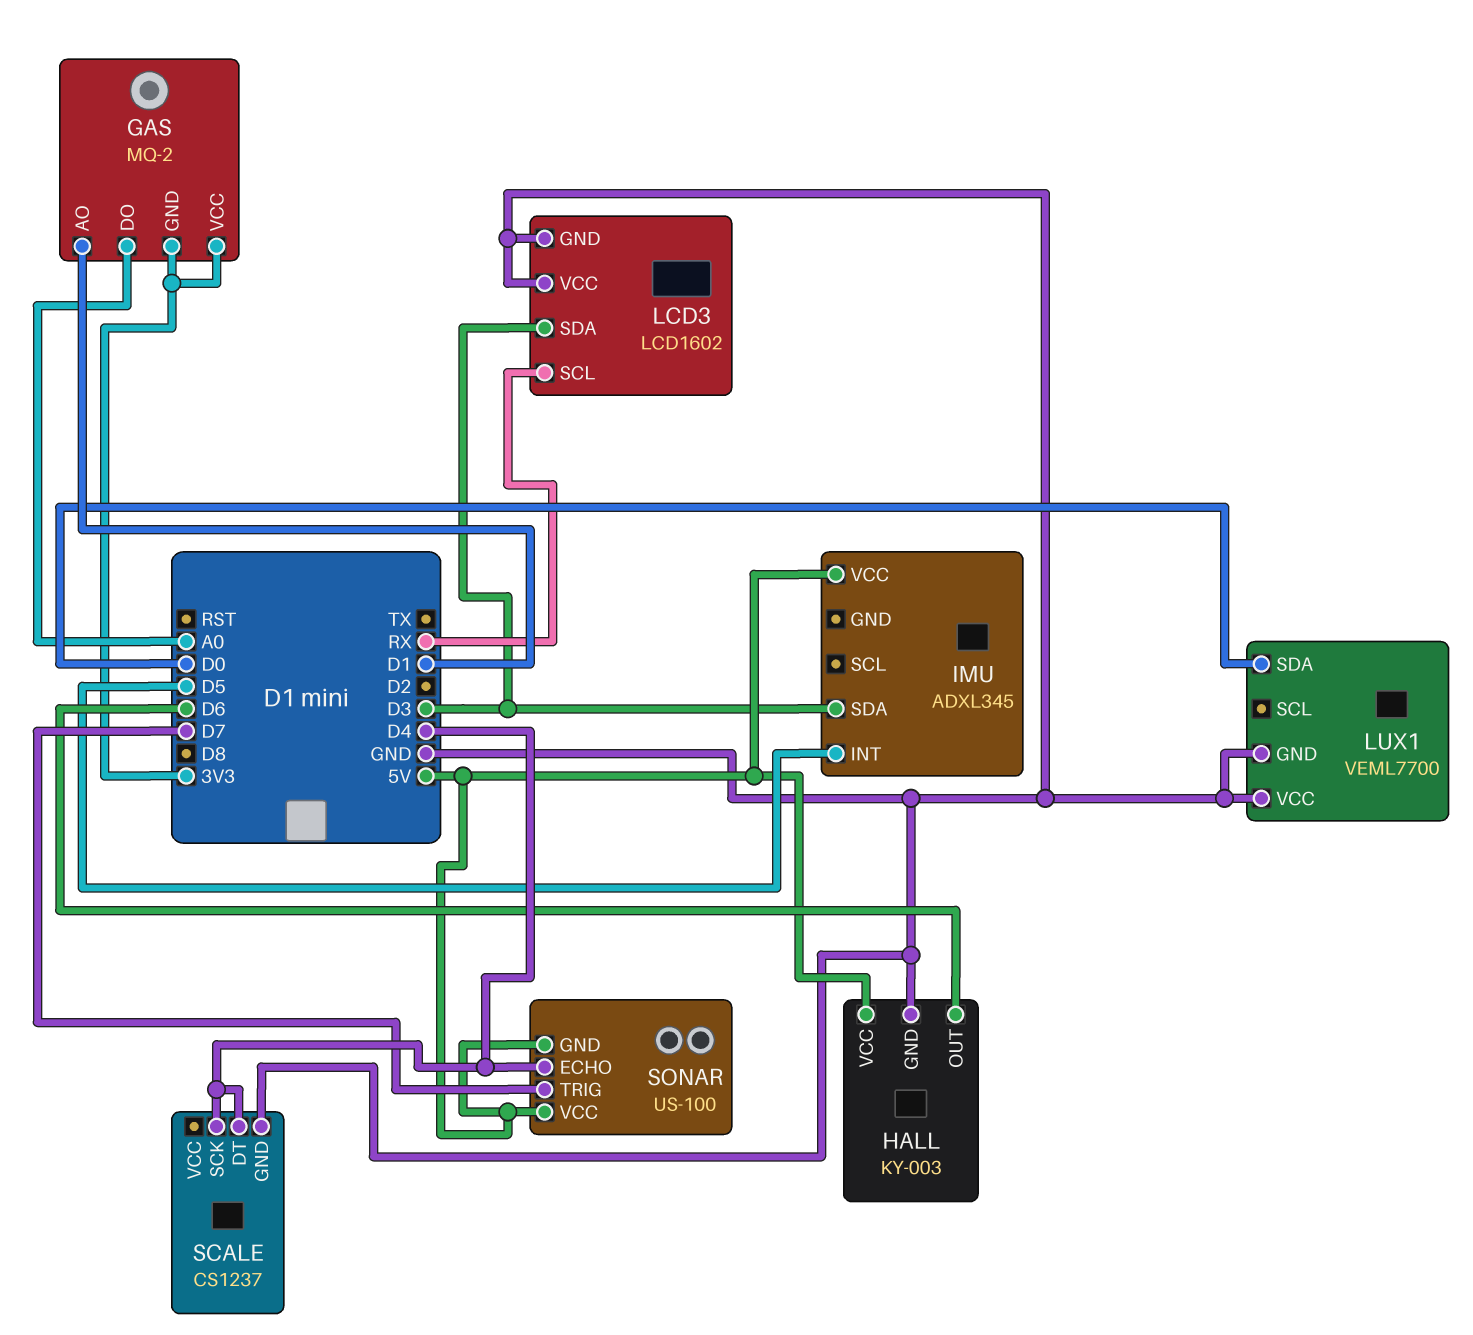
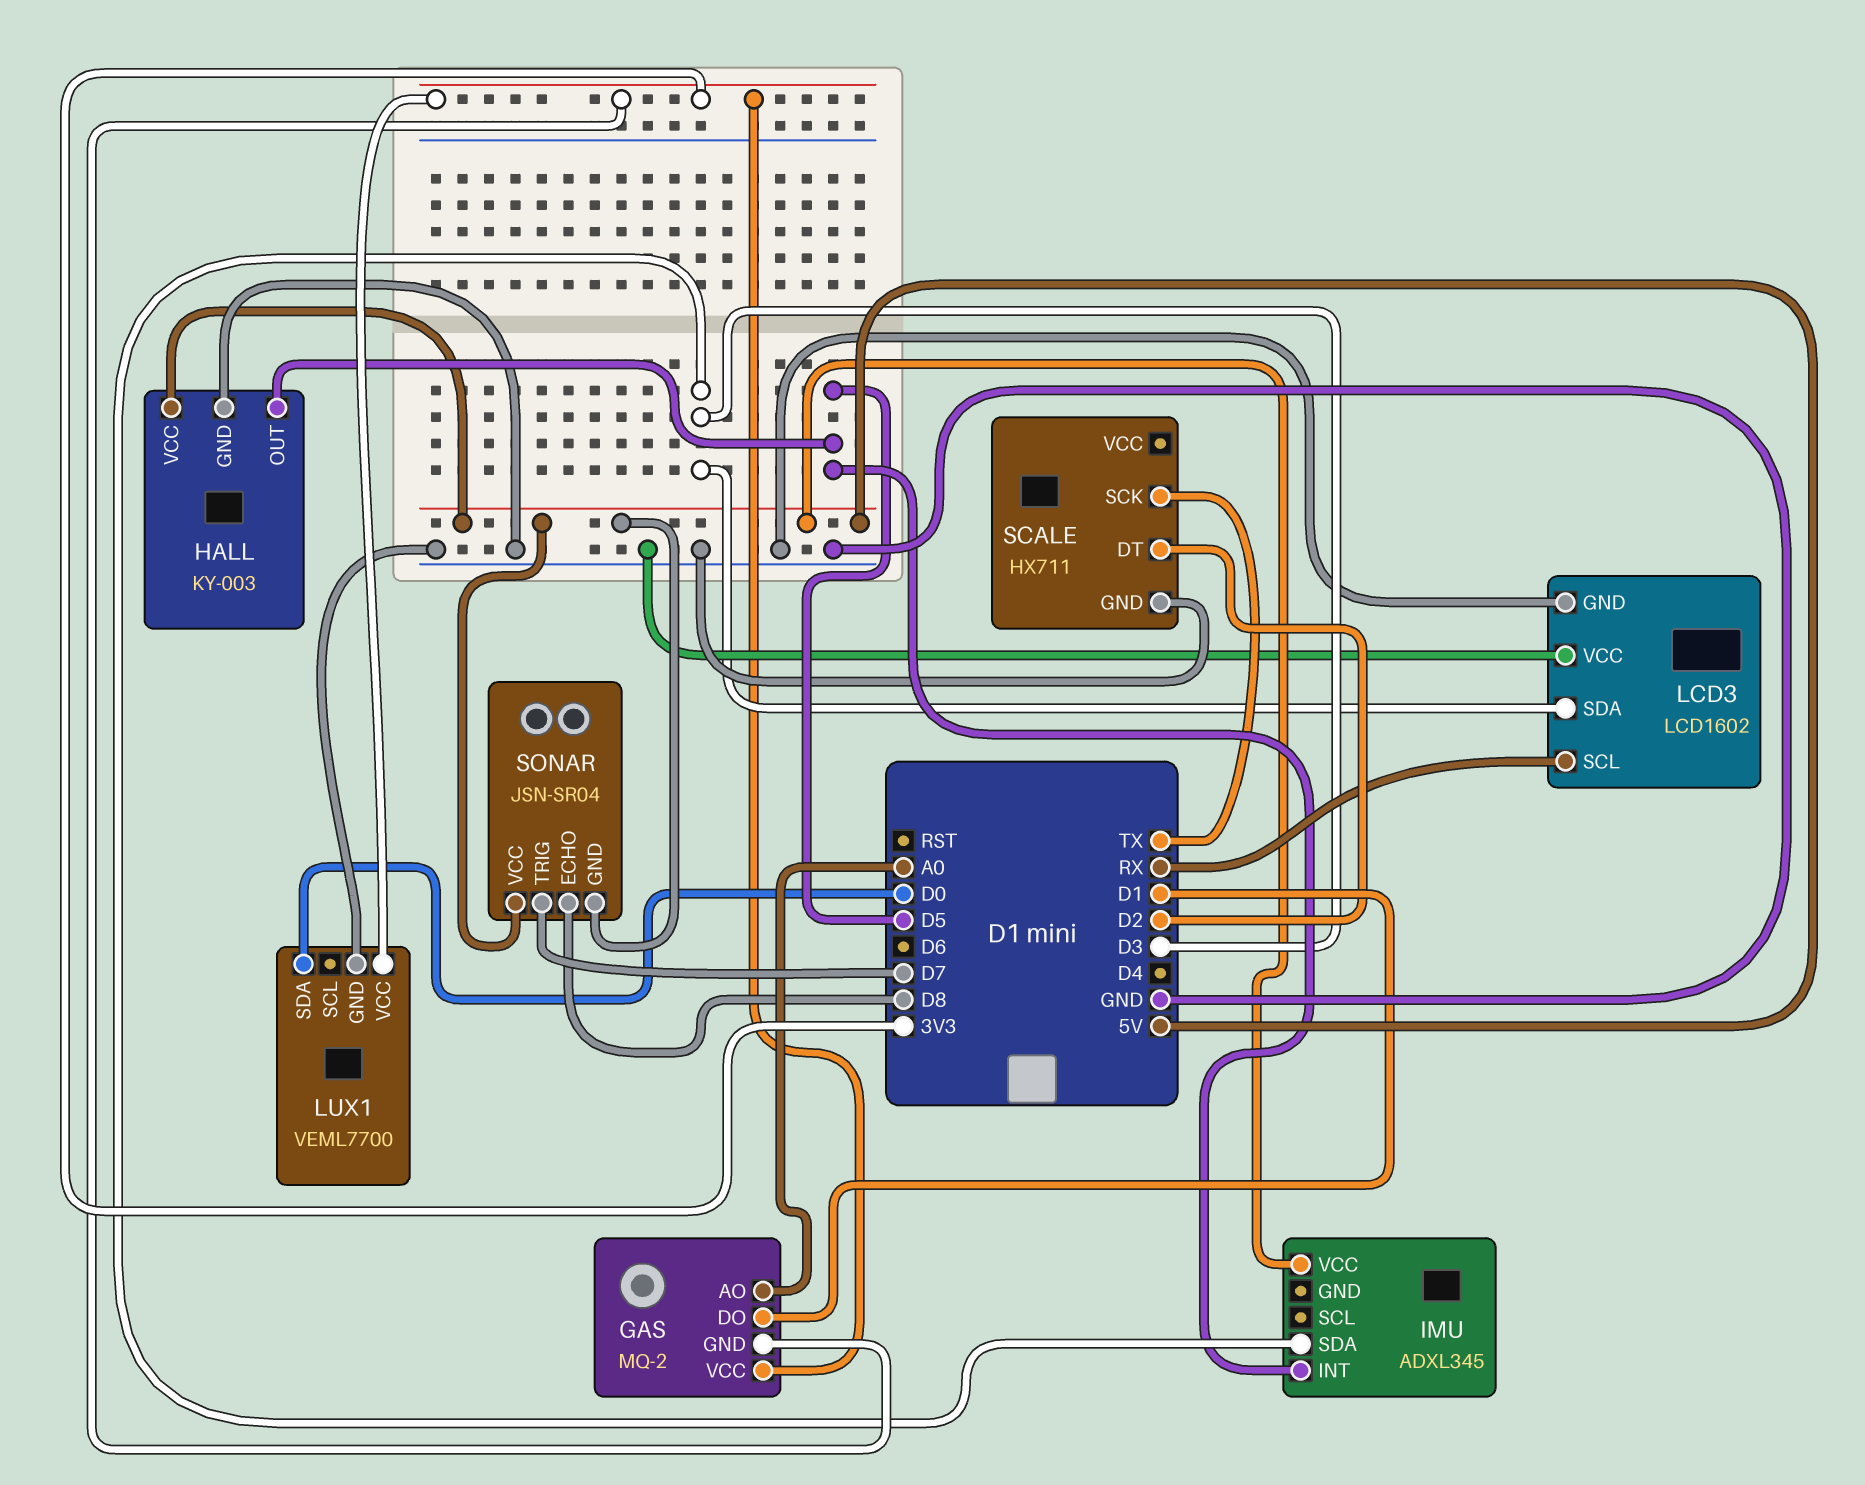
GAS pin AO: D1 -> A0
GAS pin DO: A0 -> D1
HALL pin OUT: D6 -> D5
LUX1 pin VCC: GND -> 3V3
SCALE: CS1237 -> HX711
SCALE pin DT: D4 -> D2
SCALE pin SCK: D4 -> TX
SONAR: US-100 -> JSN-SR04
SONAR pin ECHO: D4 -> D8

